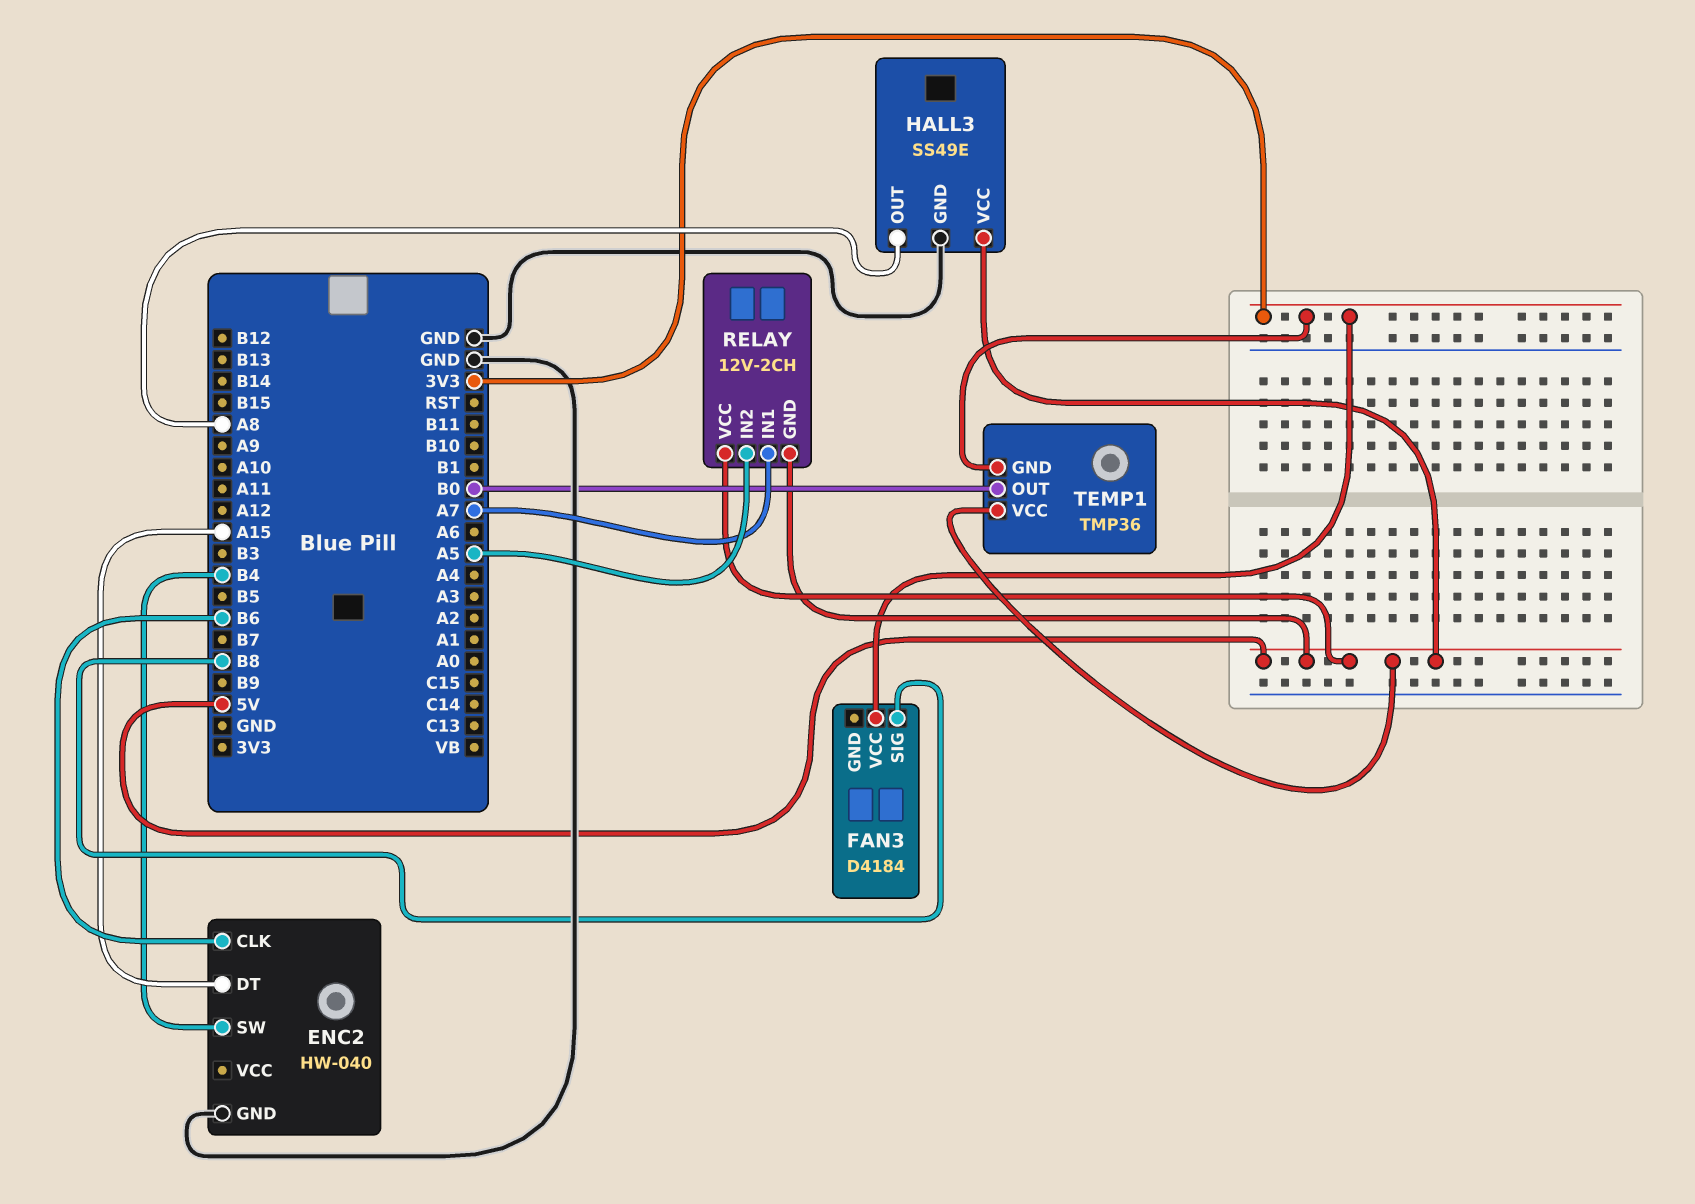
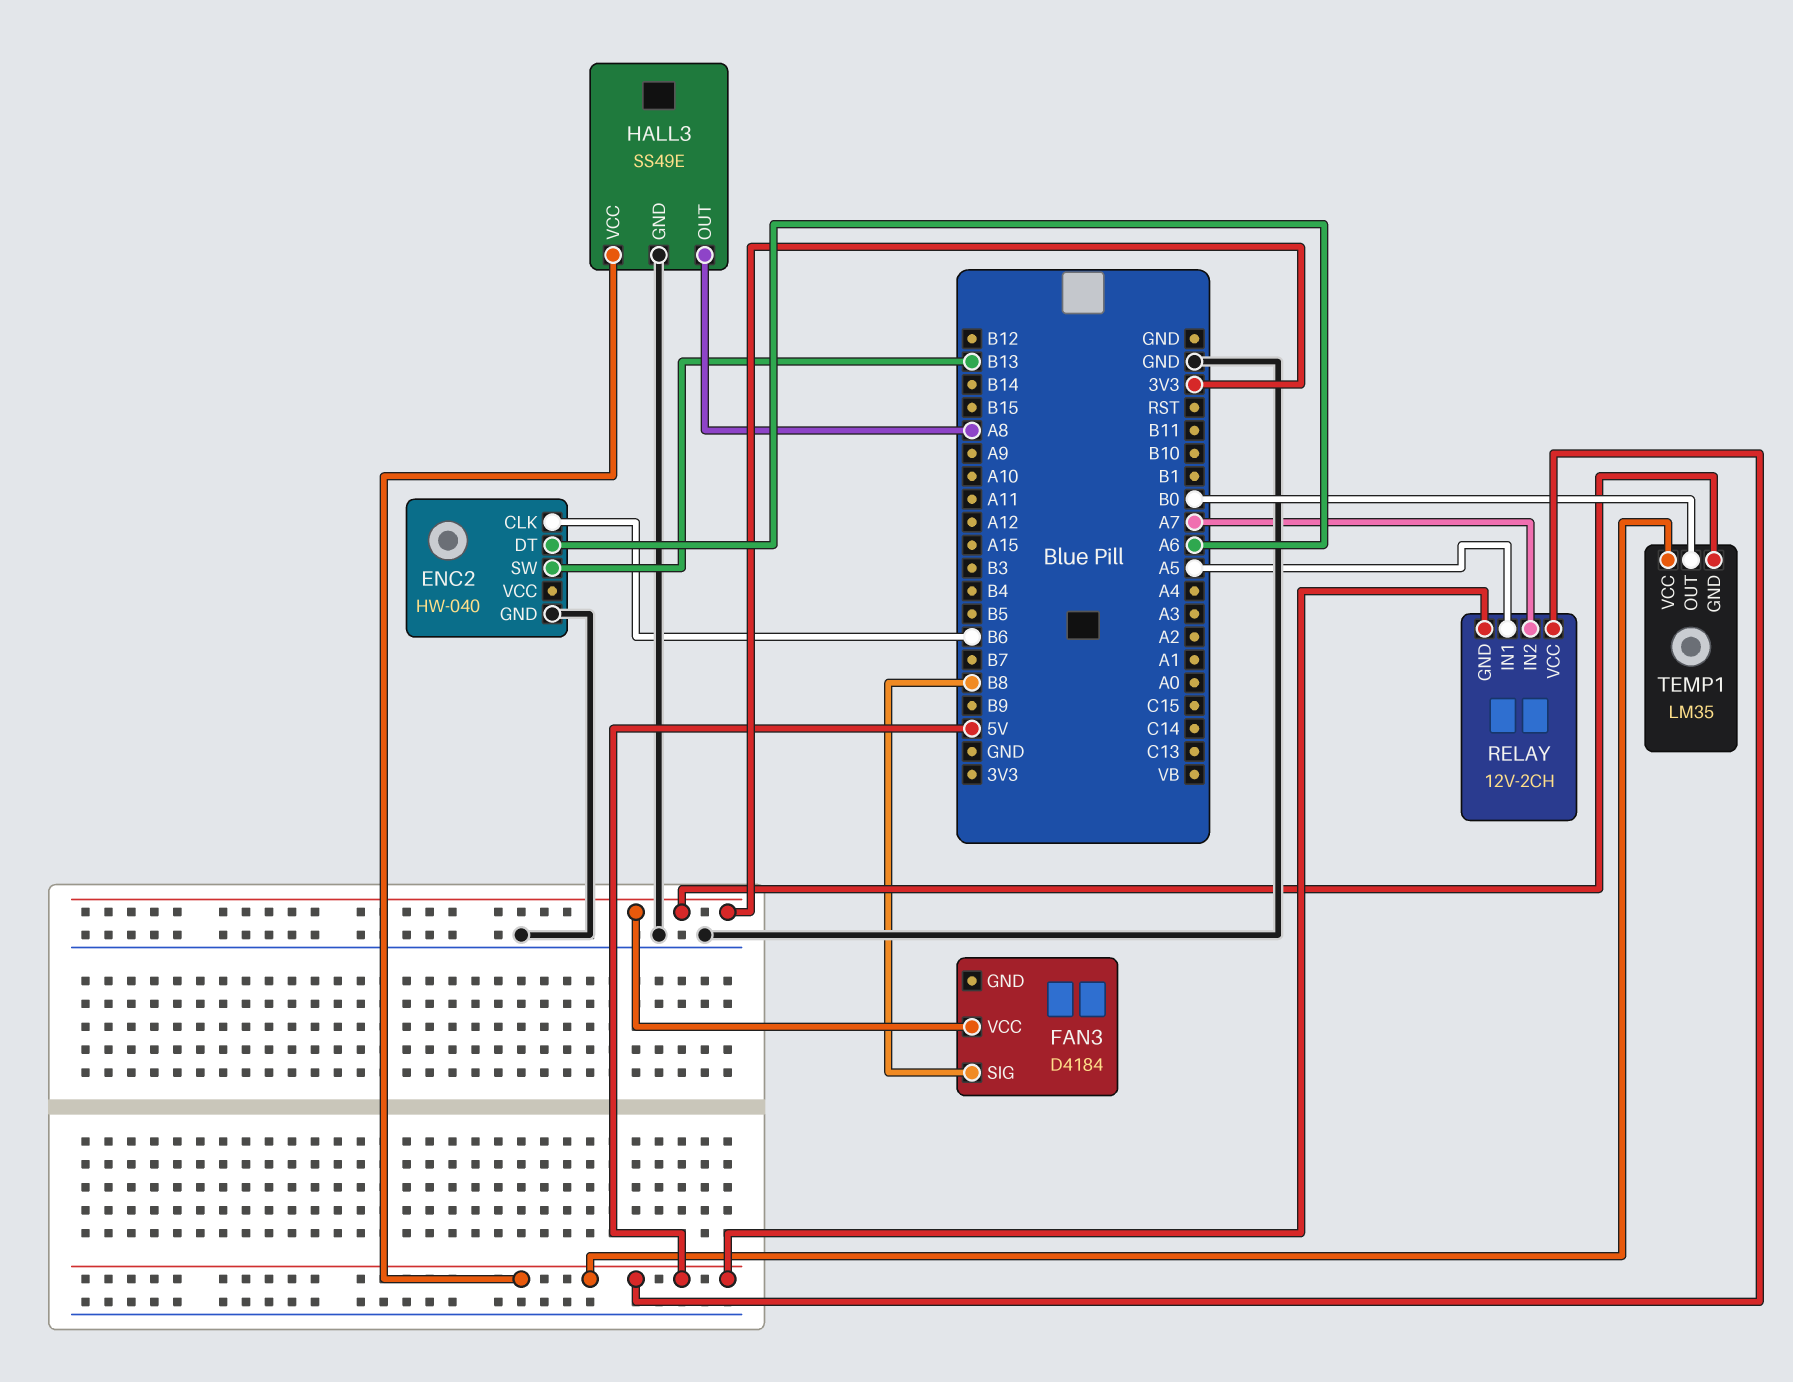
ENC2 pin DT: A15 -> A6
ENC2 pin SW: B4 -> B13
RELAY pin IN1: A7 -> A5
RELAY pin IN2: A5 -> A7
TEMP1: TMP36 -> LM35

